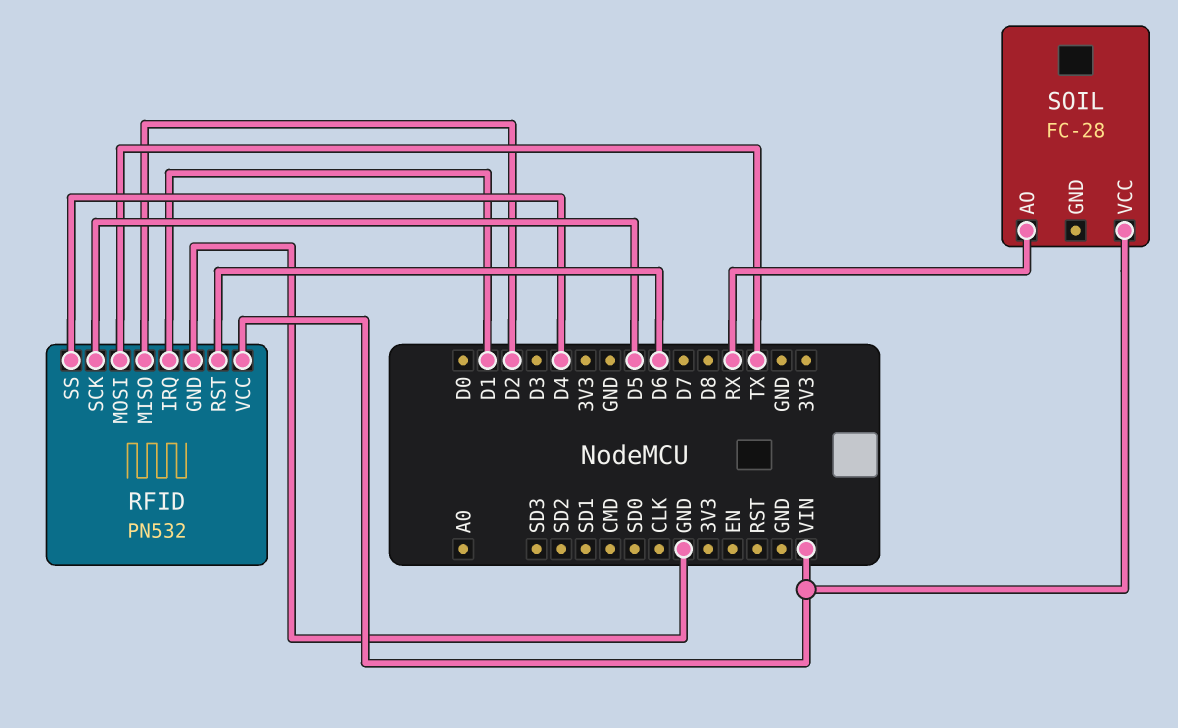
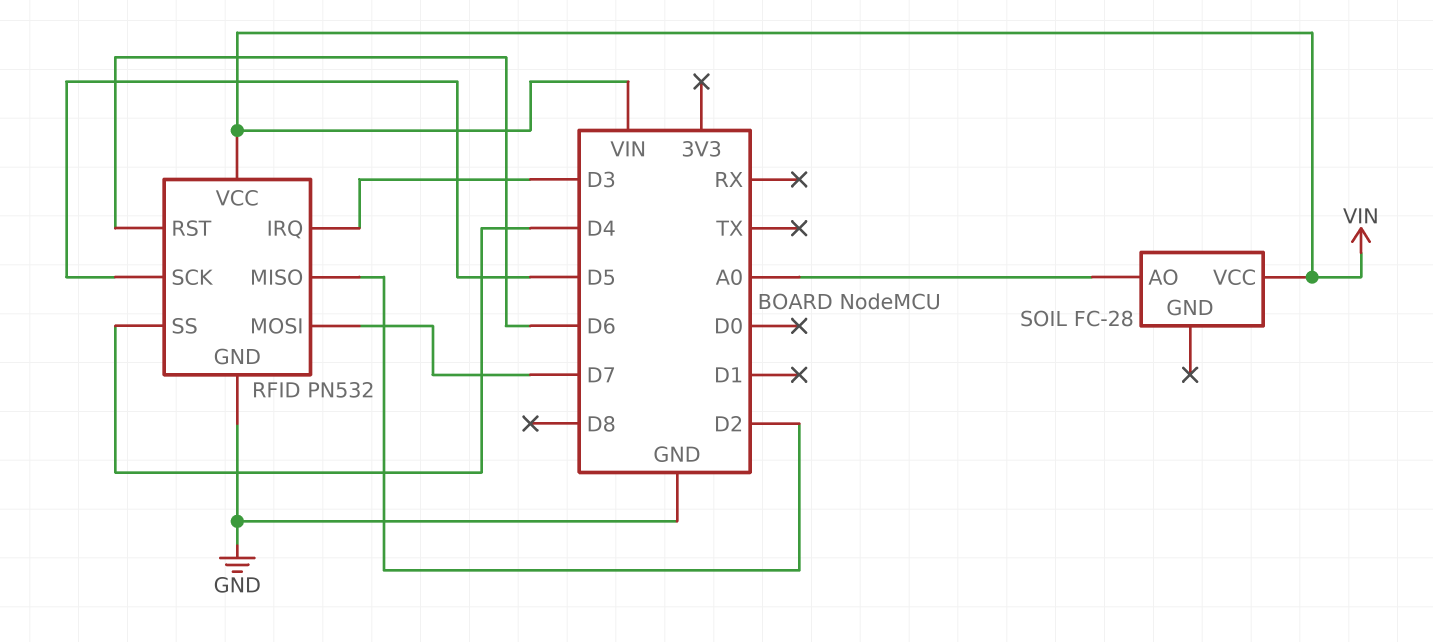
RFID pin IRQ: D1 -> D3
RFID pin MOSI: TX -> D7
SOIL pin AO: RX -> A0

